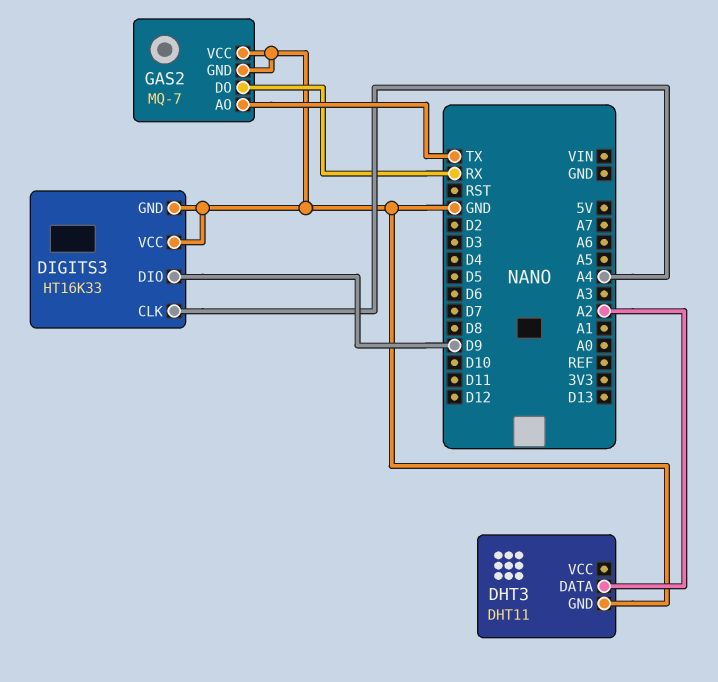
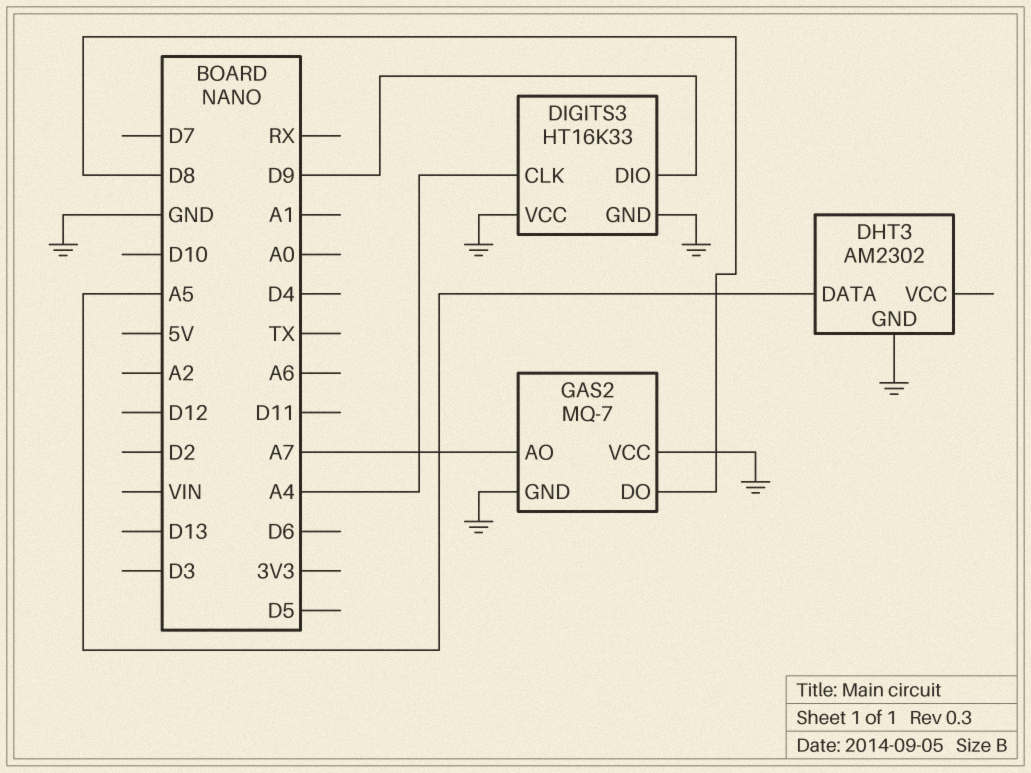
DHT3: DHT11 -> AM2302
DHT3 pin DATA: A2 -> A5
GAS2 pin AO: TX -> A7
GAS2 pin DO: RX -> D8

